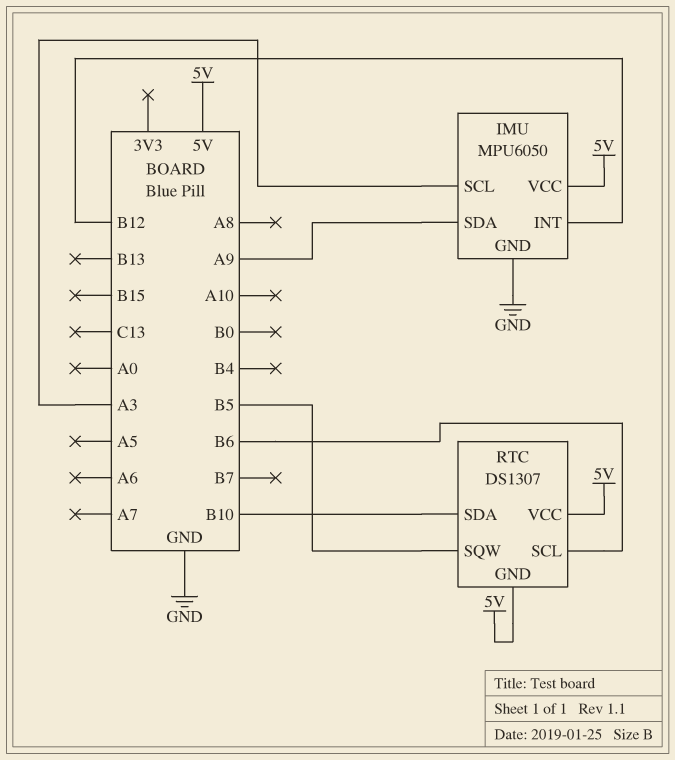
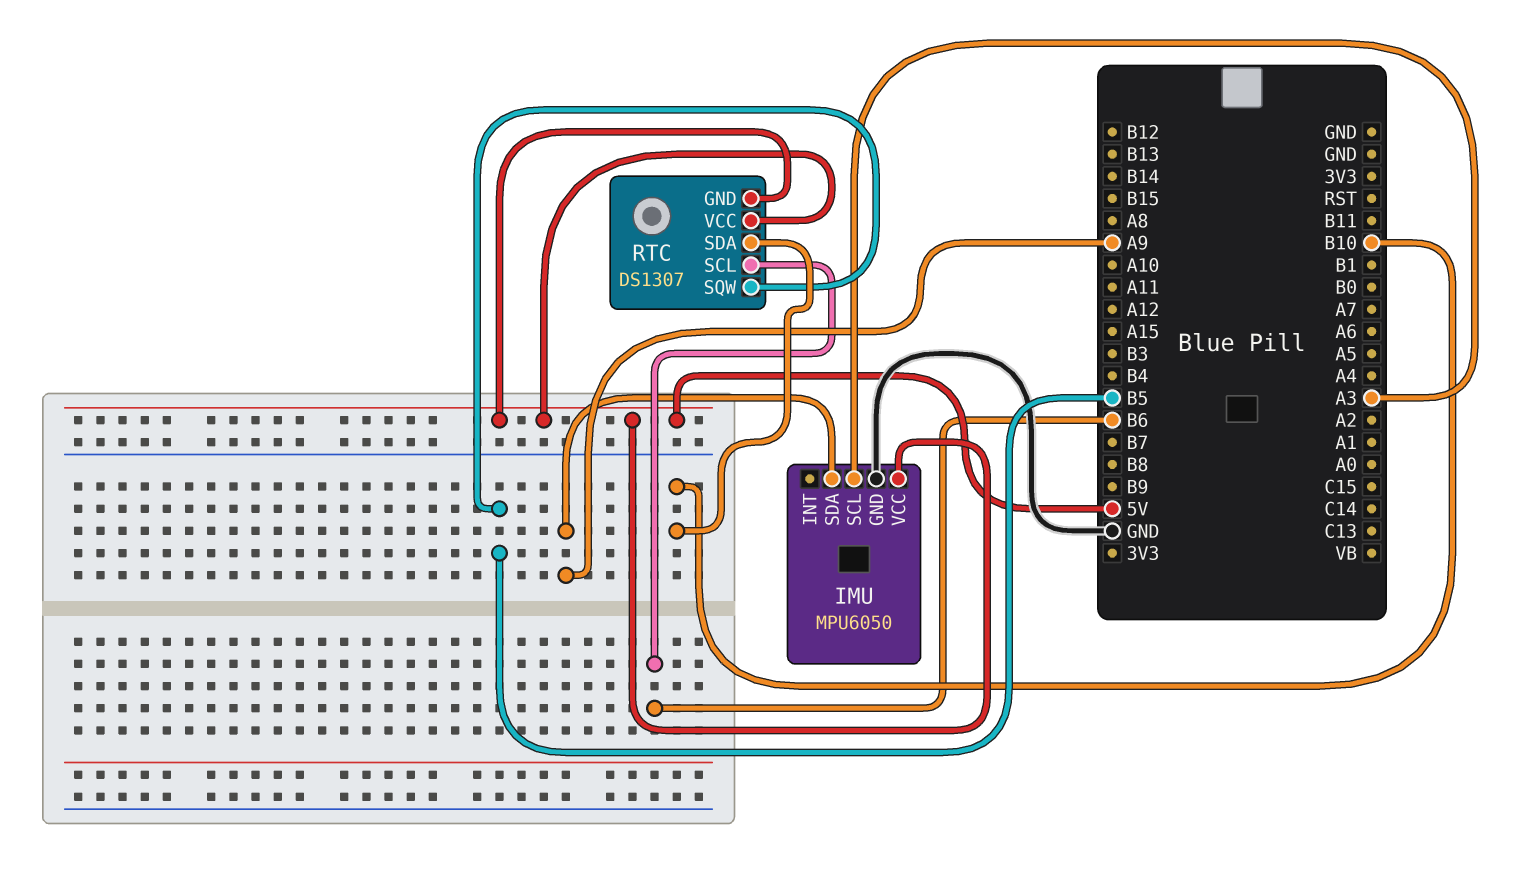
IMU pin INT: B12 -> none

